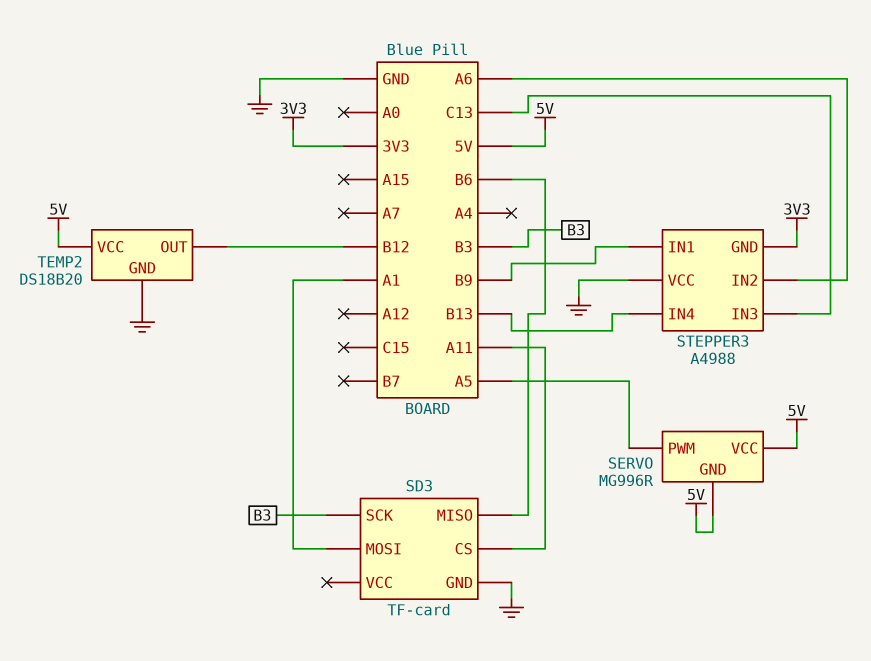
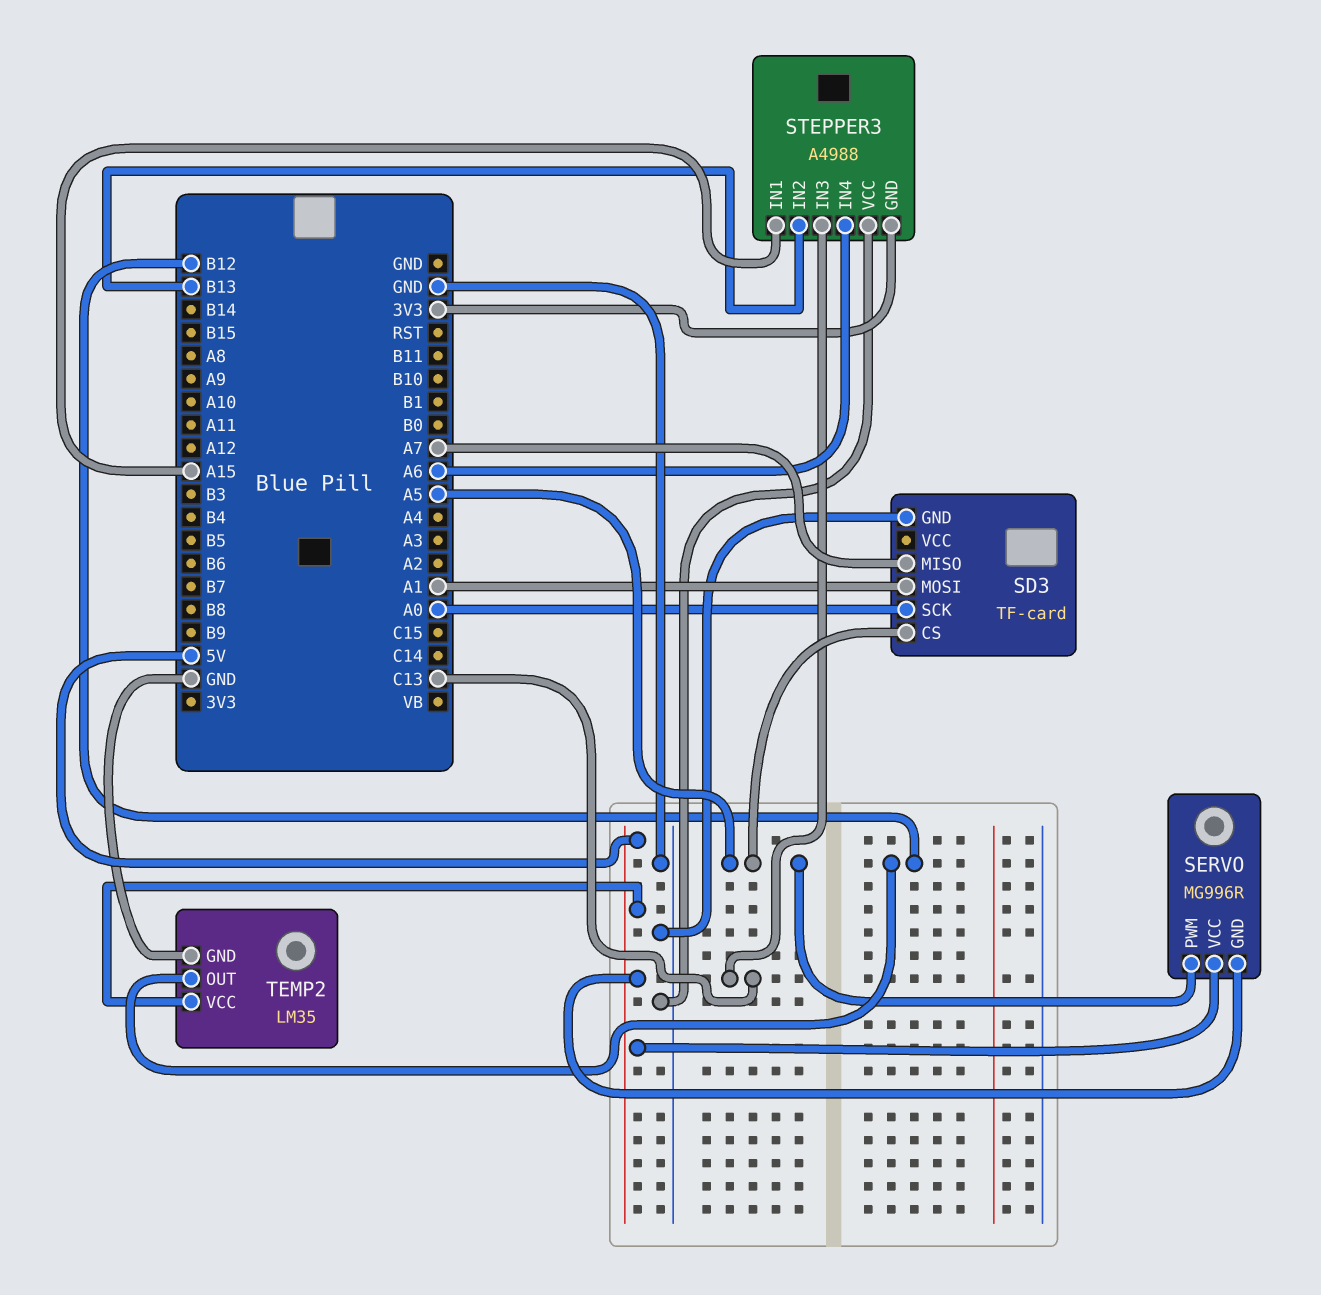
SD3 pin CS: A11 -> A5
SD3 pin MISO: B6 -> A7
SD3 pin SCK: B3 -> A0
STEPPER3 pin IN1: B9 -> A15
STEPPER3 pin IN2: A6 -> B13
STEPPER3 pin IN4: B13 -> A6
TEMP2: DS18B20 -> LM35

